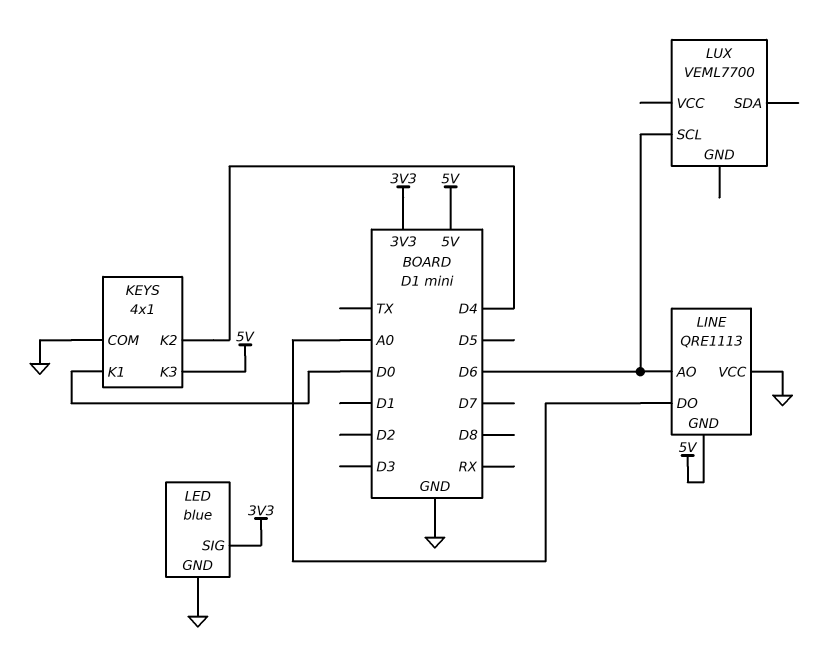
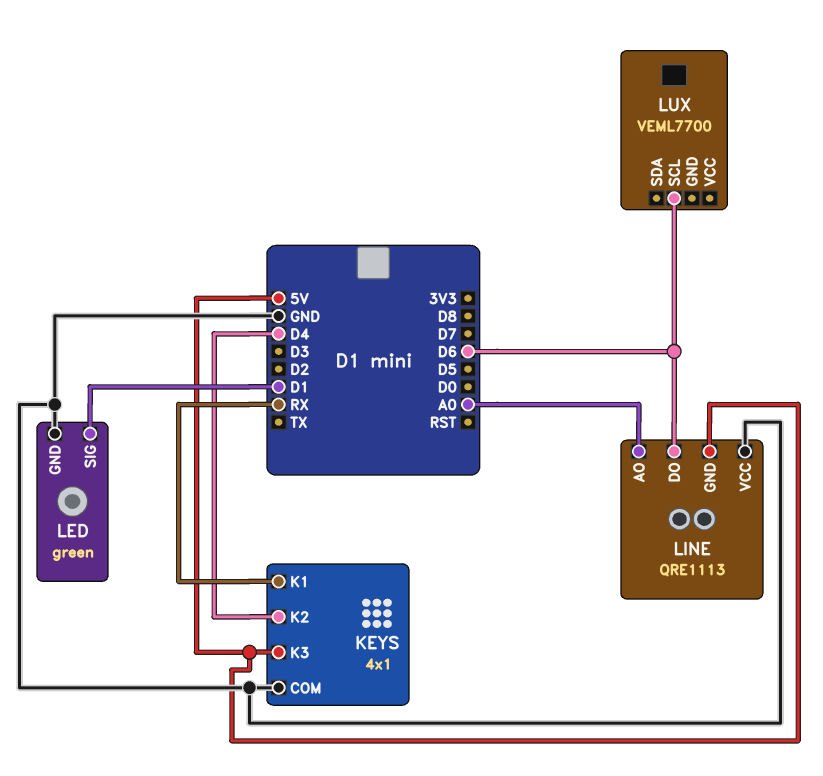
KEYS pin K1: D0 -> RX
LED: blue -> green
LED pin SIG: 3V3 -> D1
LINE pin AO: D6 -> A0
LINE pin DO: A0 -> D6

